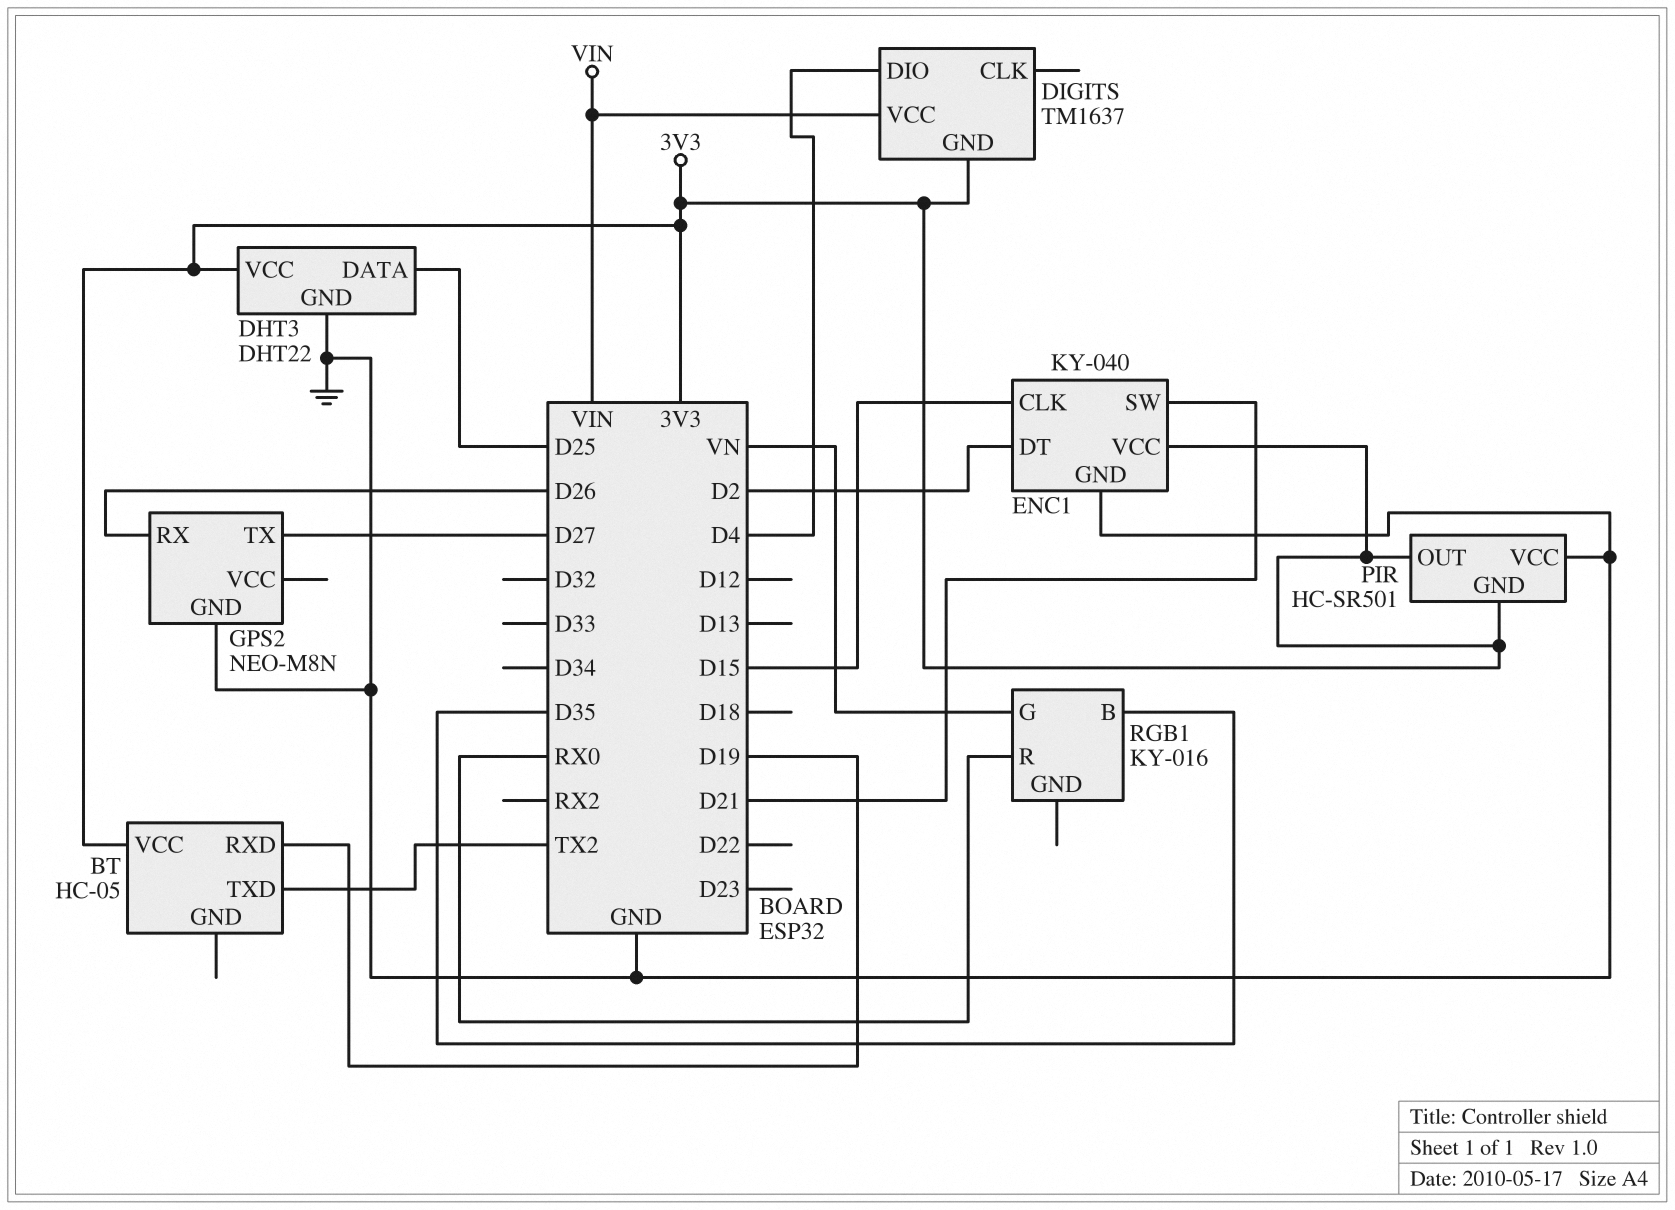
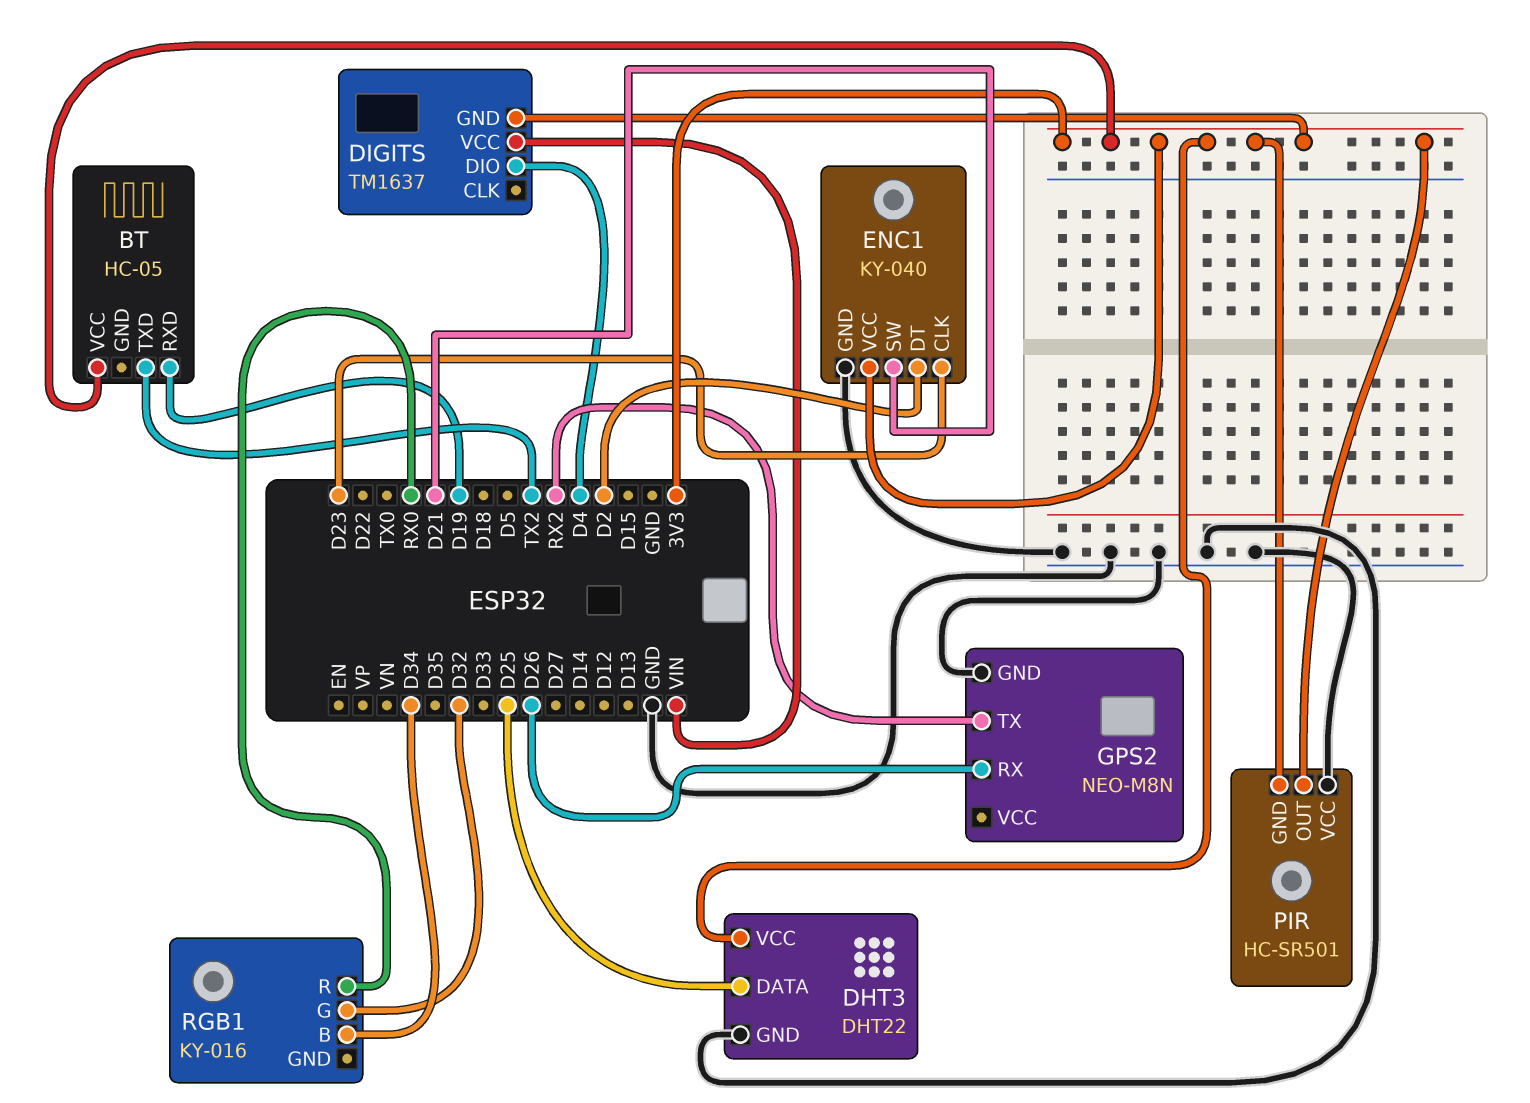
ENC1 pin CLK: D15 -> D23
GPS2 pin TX: D27 -> RX2
RGB1 pin B: D35 -> D34
RGB1 pin G: VN -> D32

